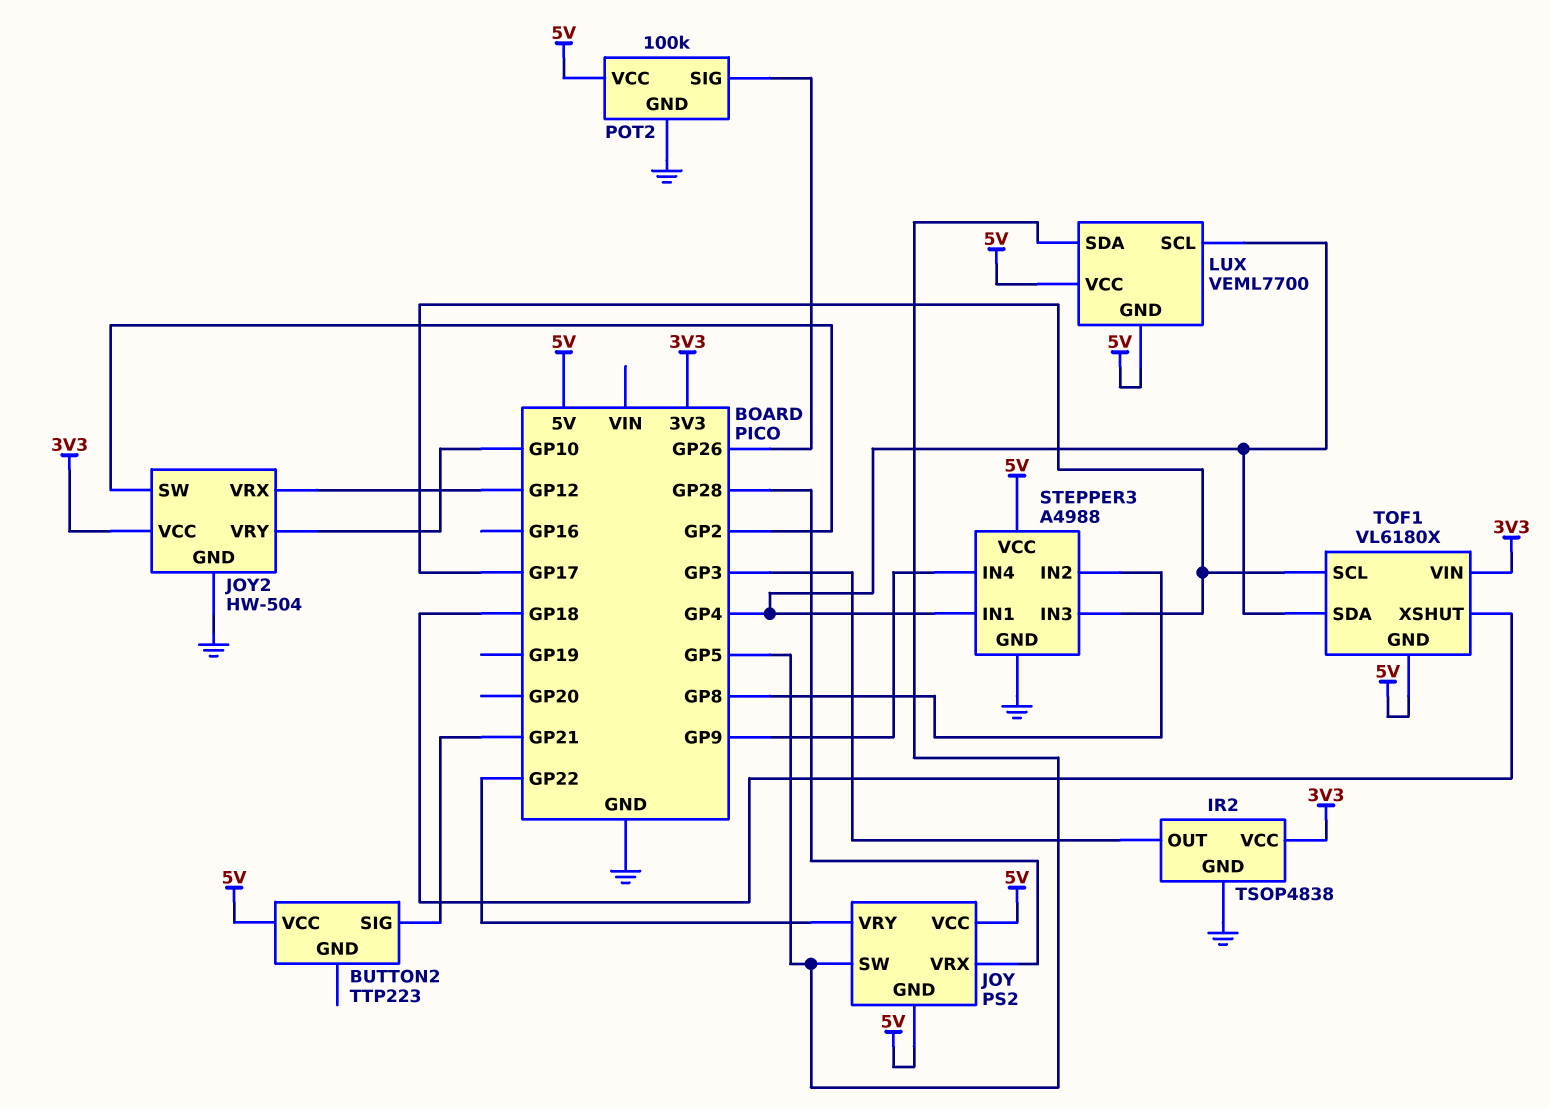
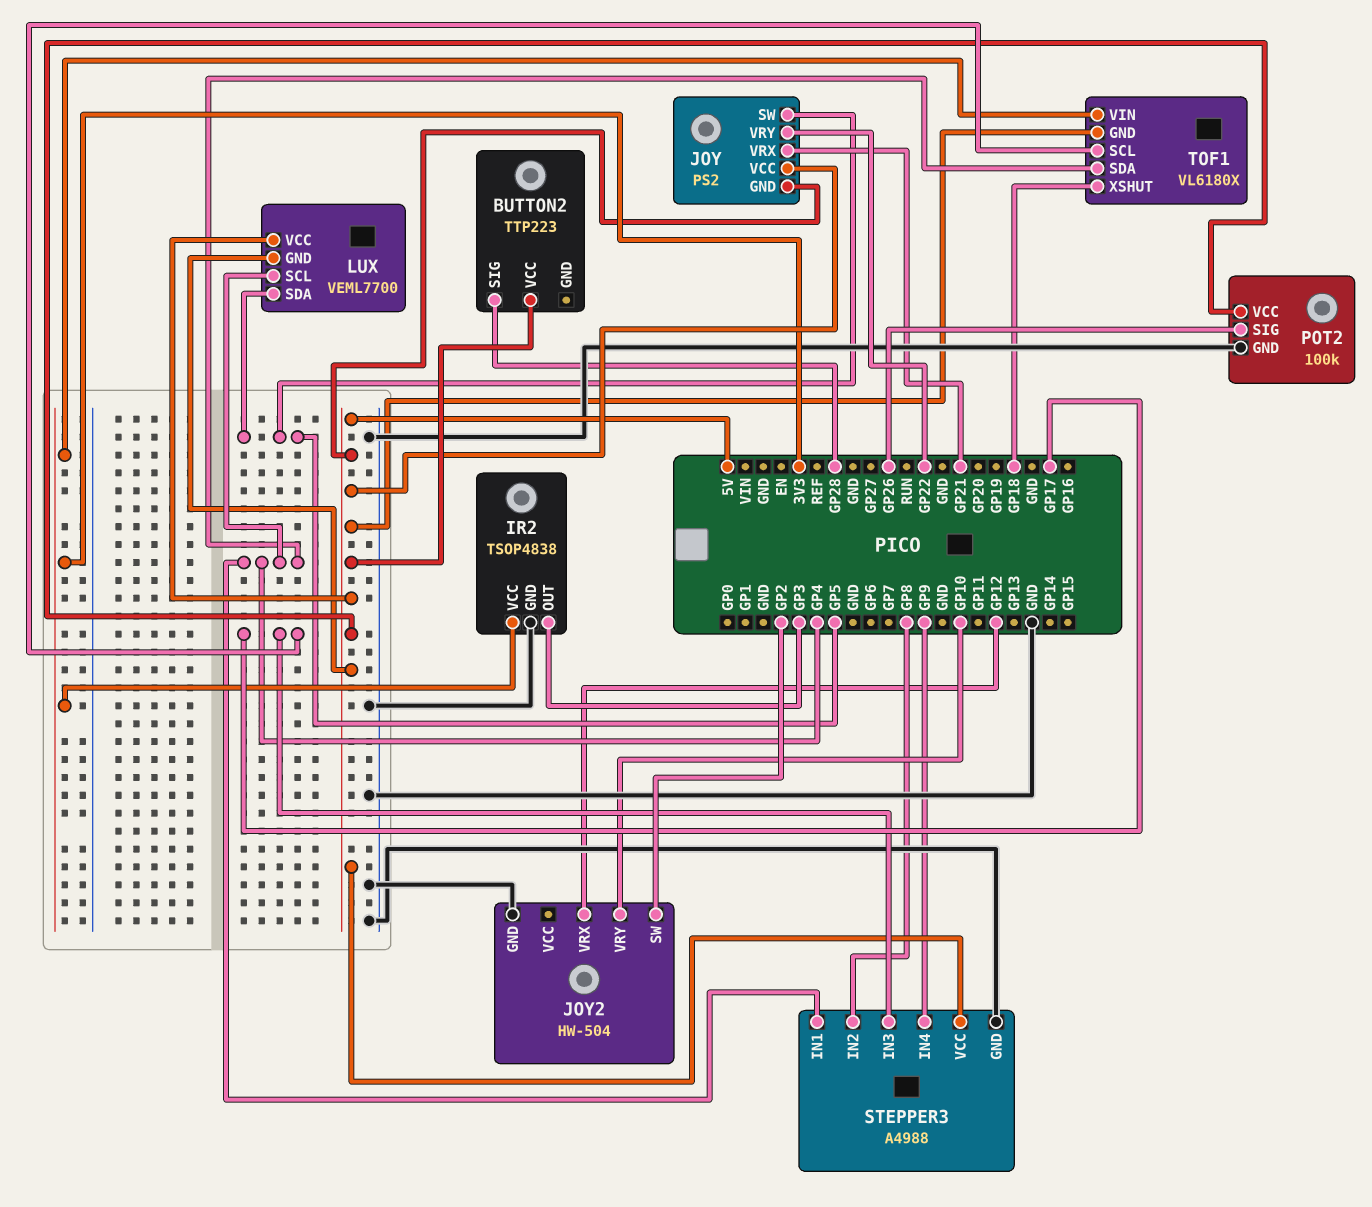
BUTTON2 pin SIG: GP21 -> GP28
JOY pin VRX: GP28 -> GP21
JOY2 pin VCC: 3V3 -> none

